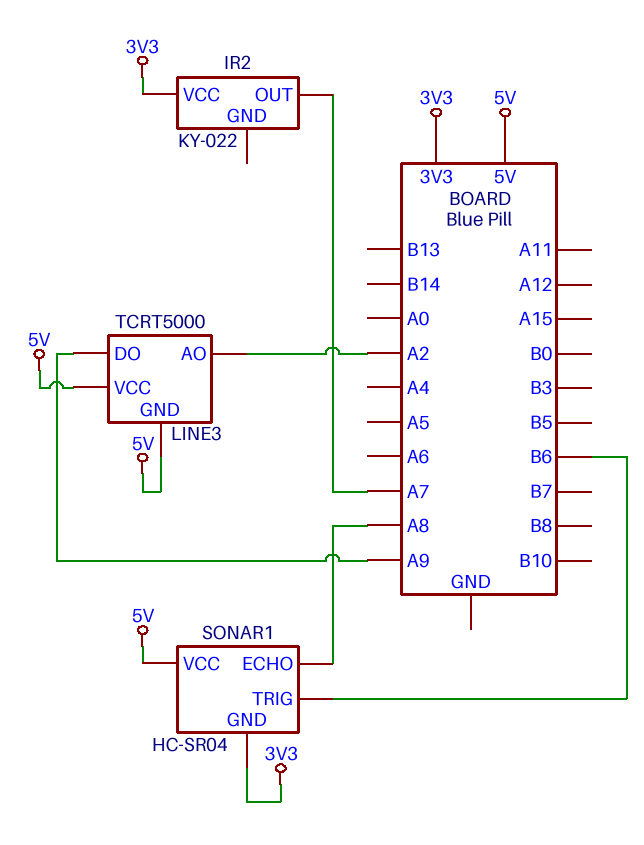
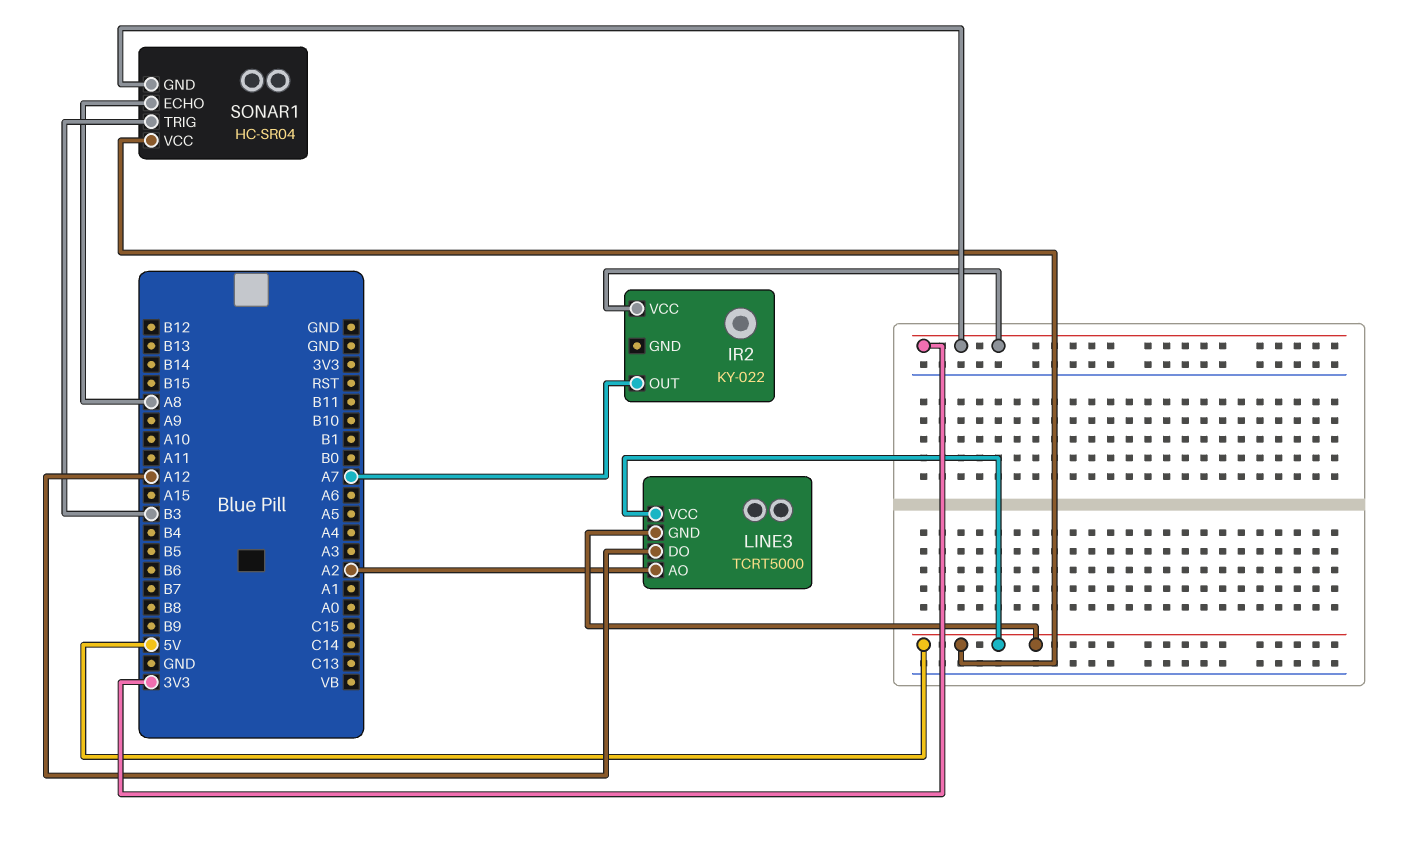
LINE3 pin DO: A9 -> A12
SONAR1 pin TRIG: B6 -> B3

